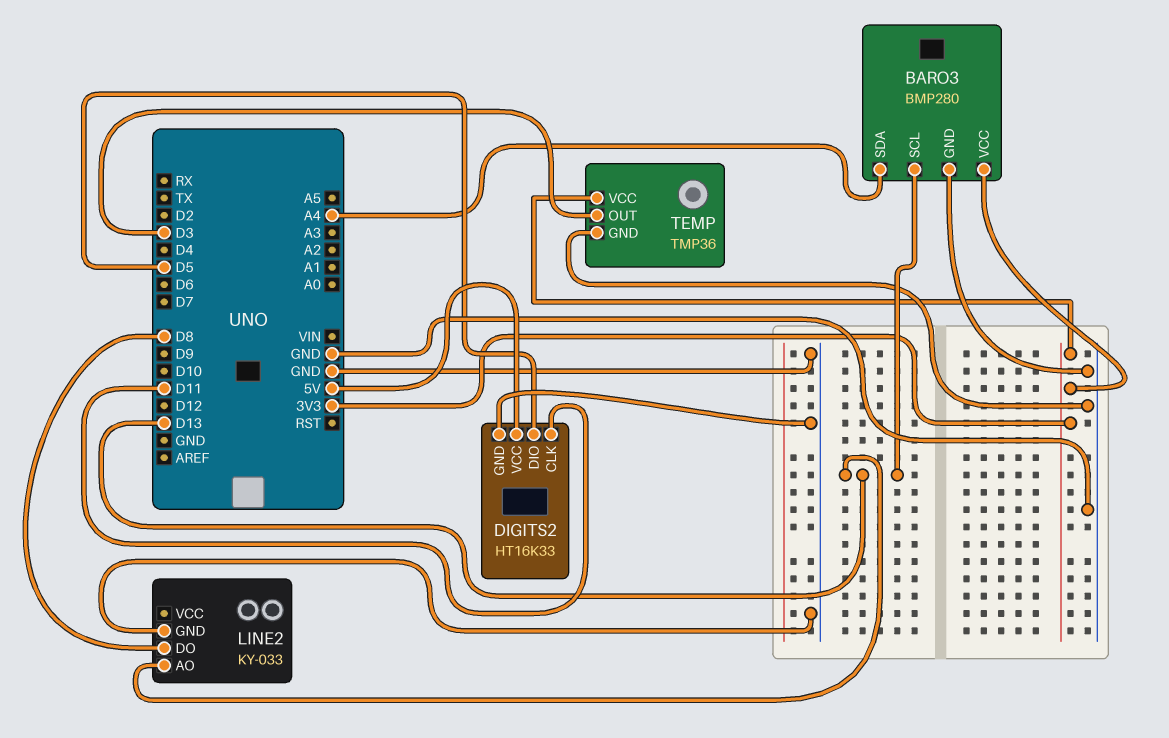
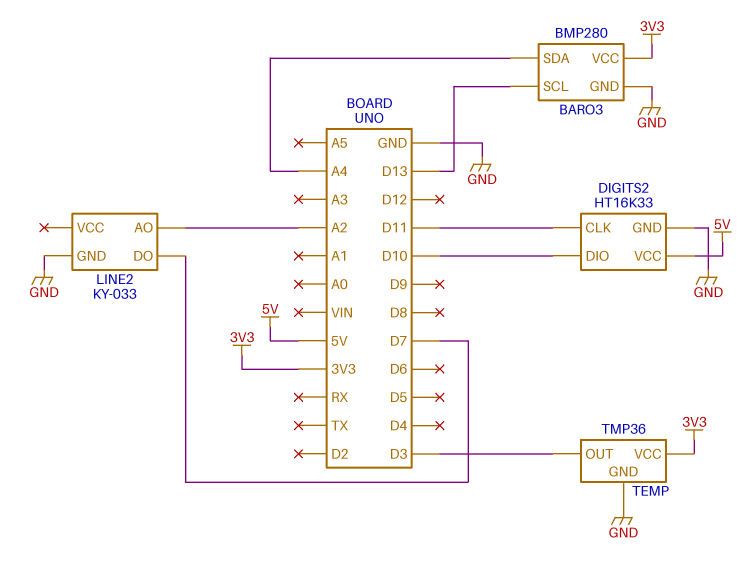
DIGITS2 pin DIO: D5 -> D10
LINE2 pin AO: D13 -> A2
LINE2 pin DO: D8 -> D7

